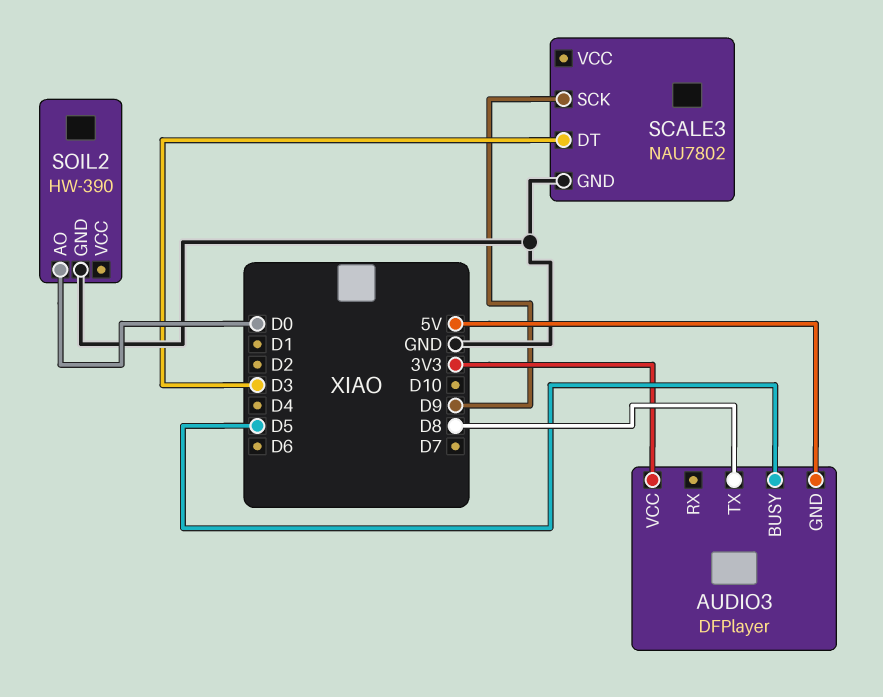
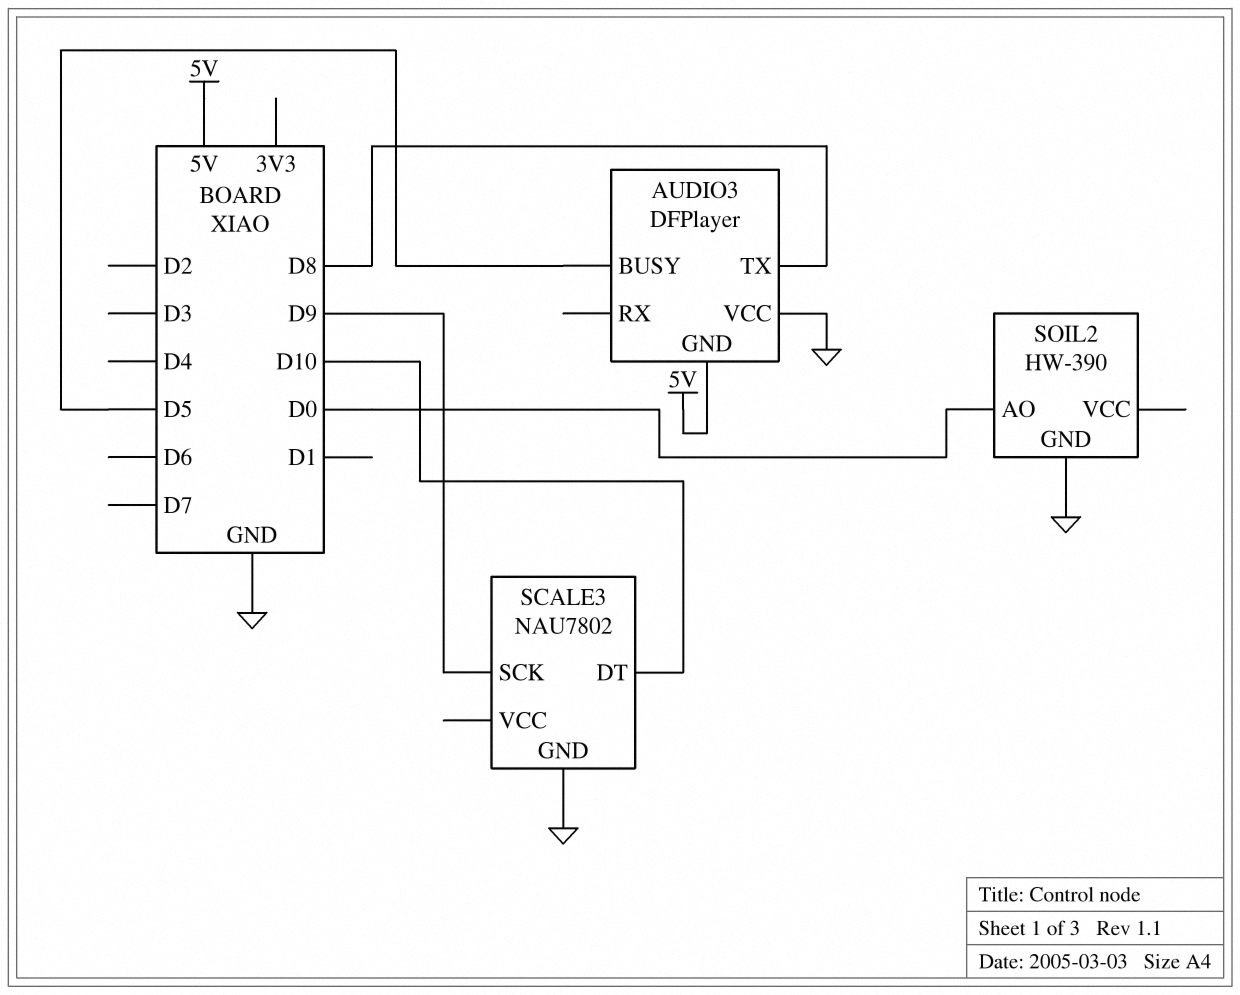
AUDIO3 pin VCC: 3V3 -> GND
SCALE3 pin DT: D3 -> D10

